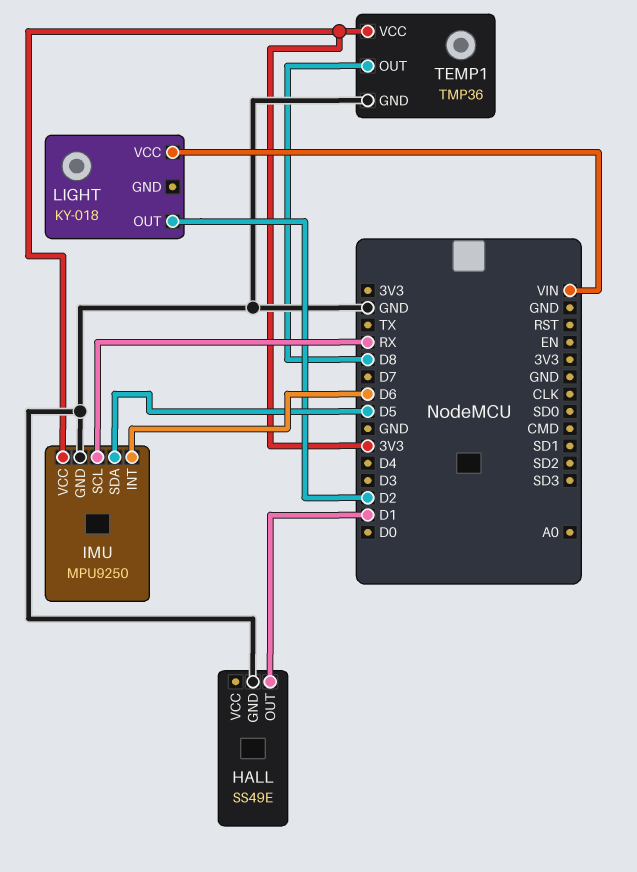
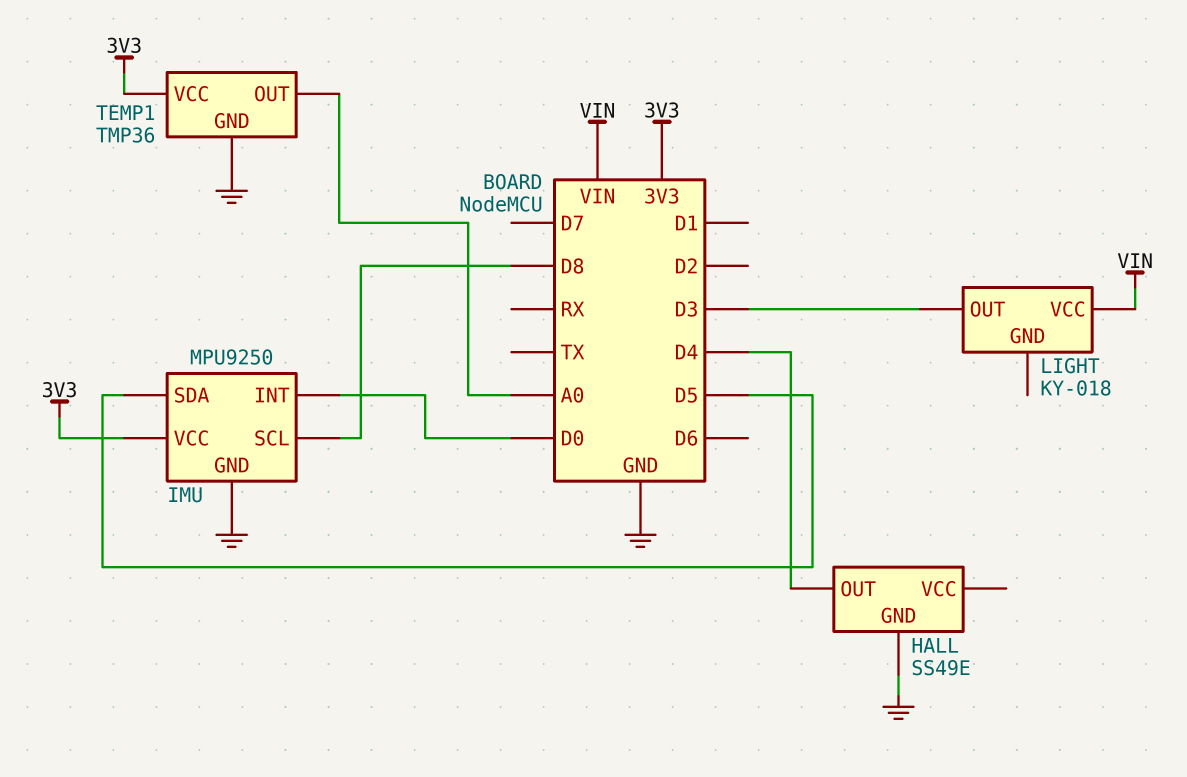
HALL pin OUT: D1 -> D4
IMU pin INT: D6 -> D0
IMU pin SCL: RX -> D8
LIGHT pin OUT: D2 -> D3
TEMP1 pin OUT: D8 -> A0

